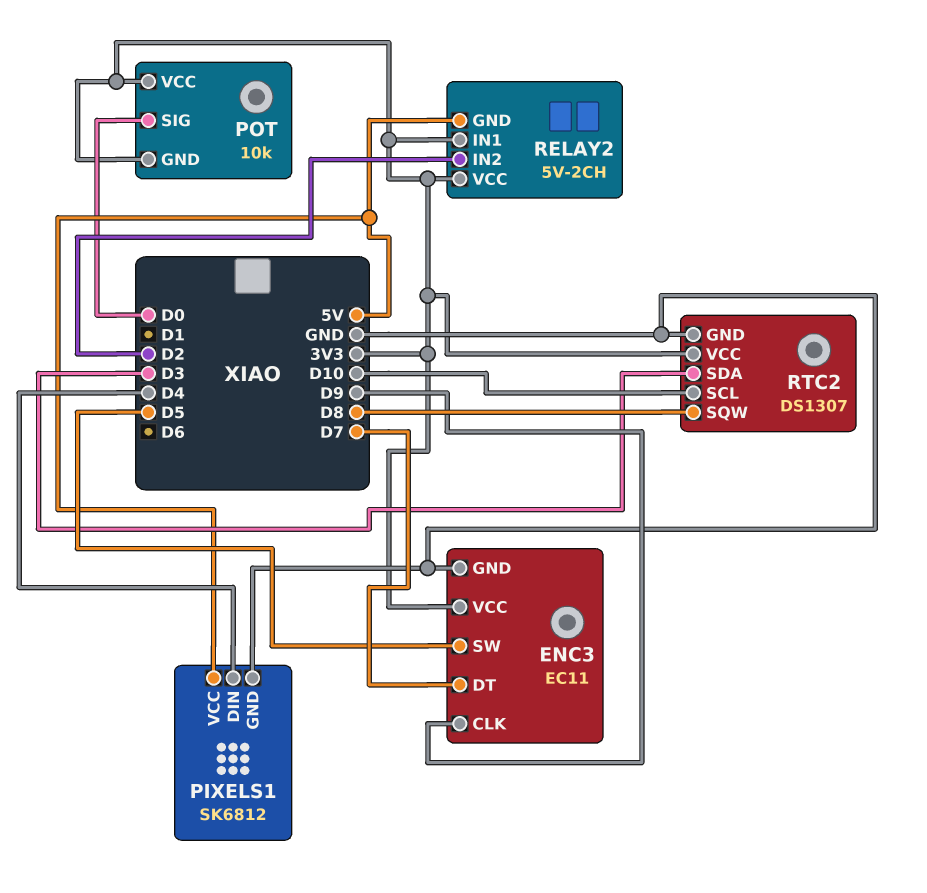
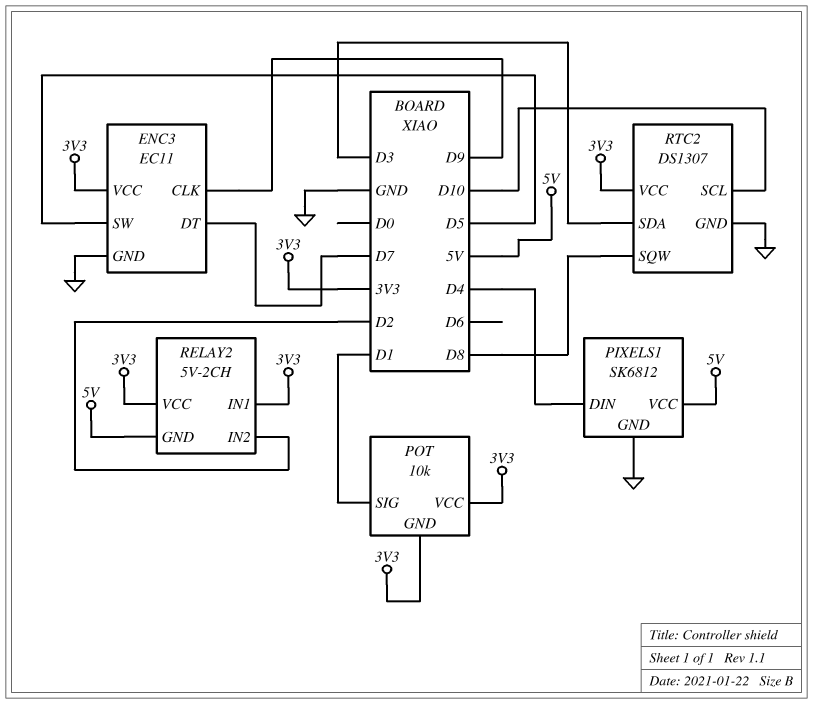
POT pin SIG: D0 -> D1

